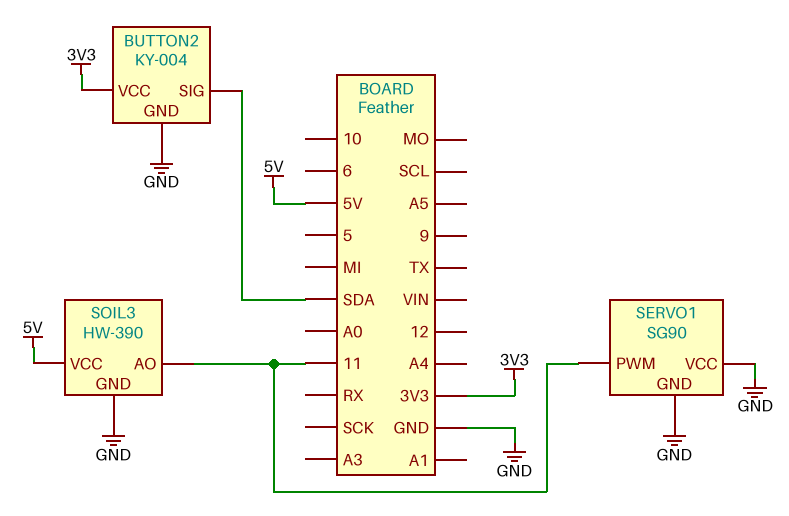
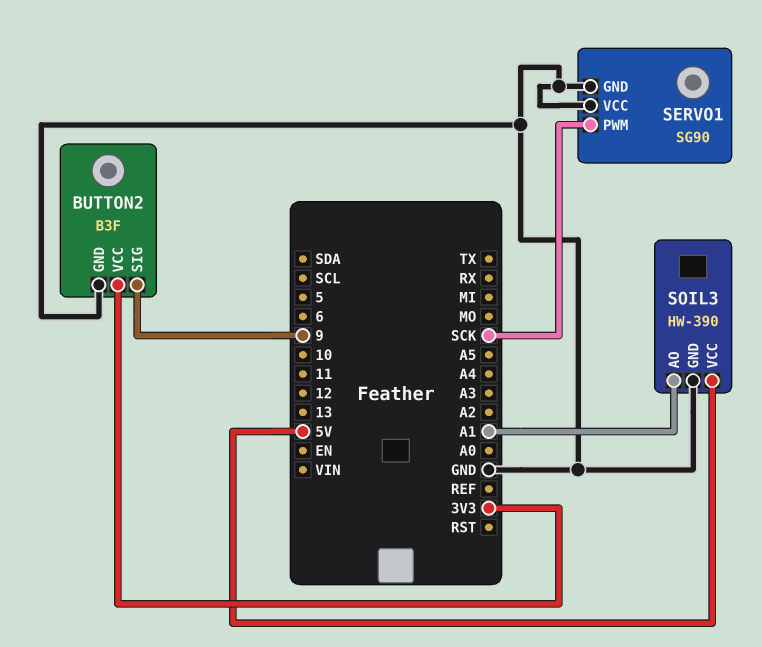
BUTTON2: KY-004 -> B3F
BUTTON2 pin SIG: SDA -> 9
SERVO1 pin PWM: 11 -> SCK
SOIL3 pin AO: 11 -> A1

